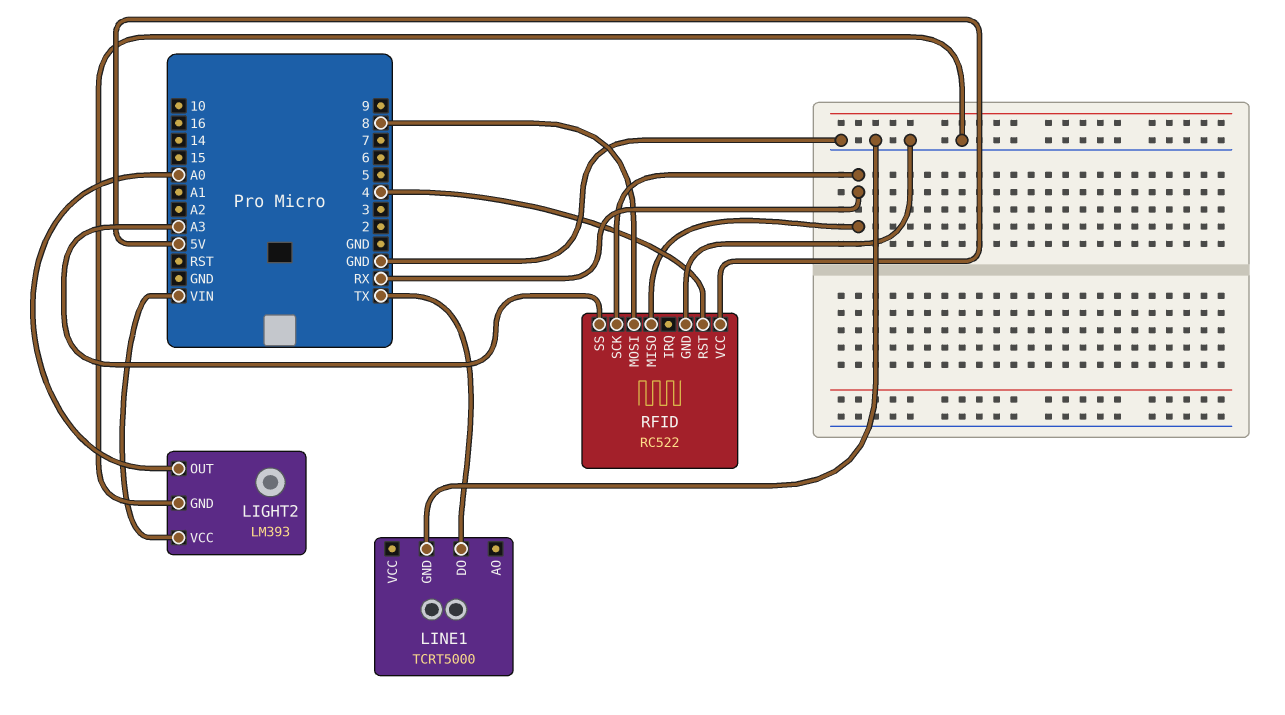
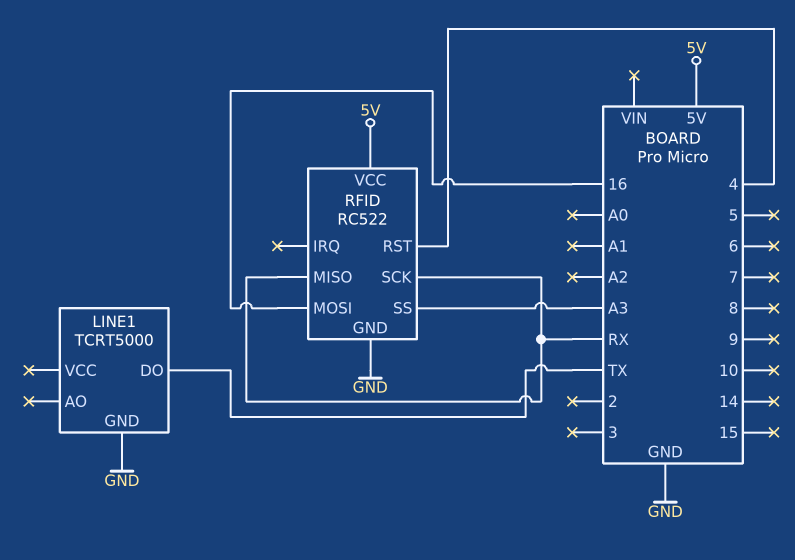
LIGHT2: LM393 -> none
LIGHT2 pin GND: GND -> none
LIGHT2 pin OUT: A0 -> none
LIGHT2 pin VCC: VIN -> none
RFID pin MOSI: 8 -> 16

